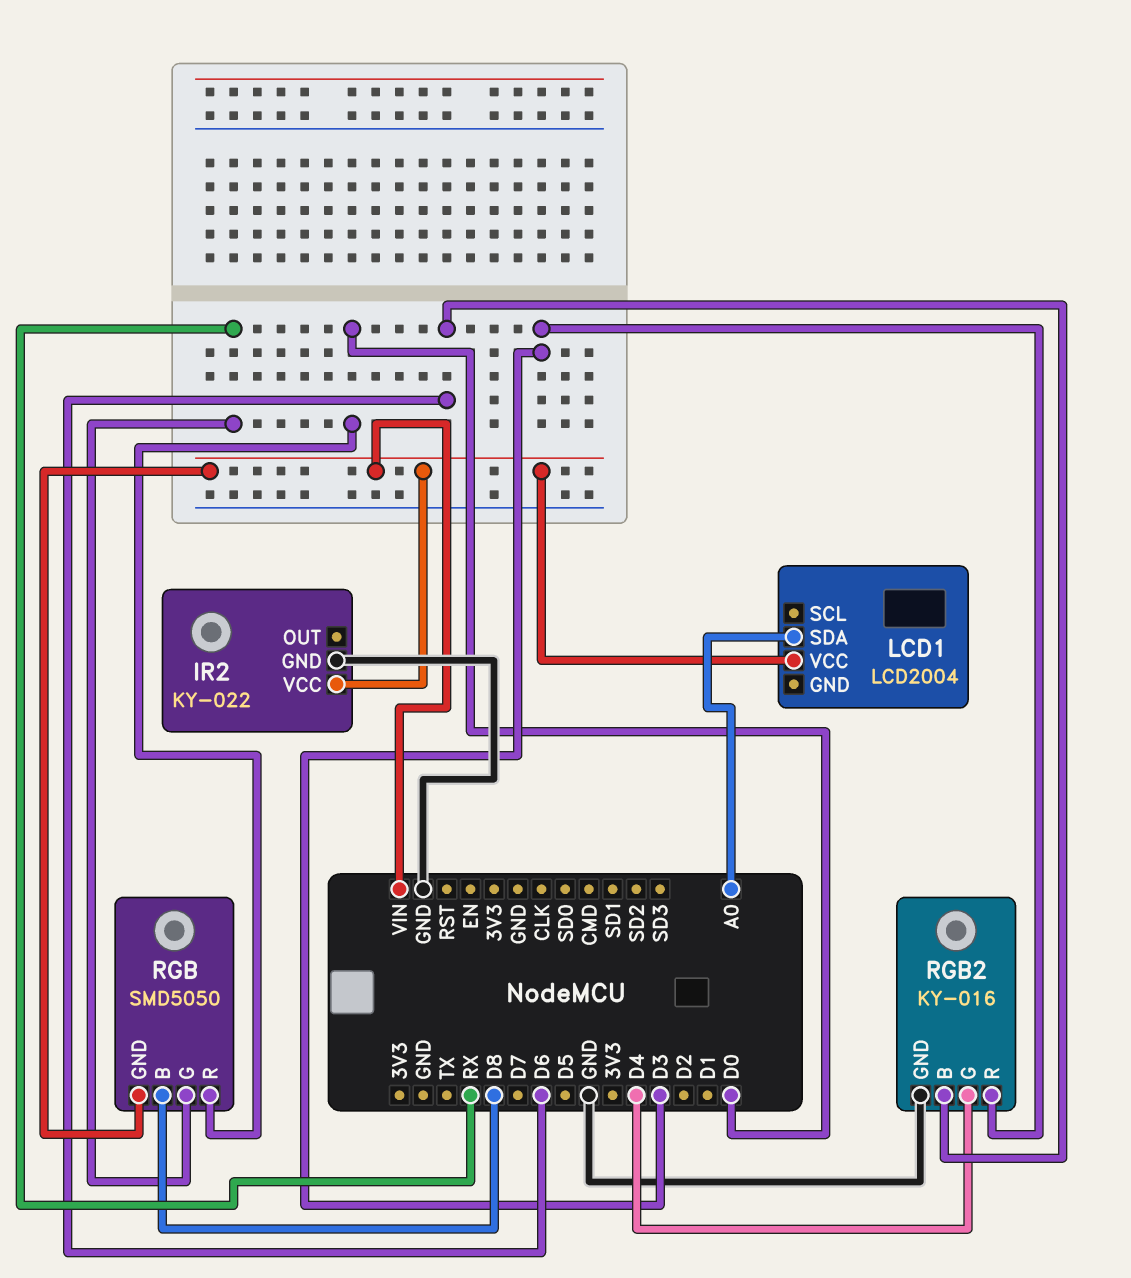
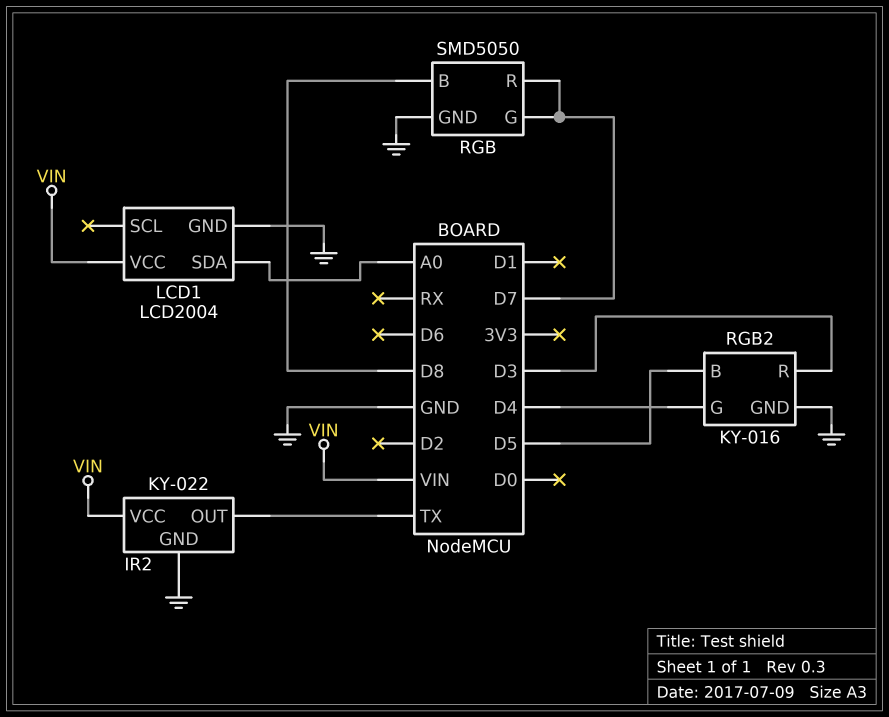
IR2 pin OUT: none -> TX
LCD1 pin GND: none -> GND
RGB pin G: RX -> D7
RGB pin GND: VIN -> GND
RGB pin R: D0 -> D7
RGB2 pin B: D6 -> D5

